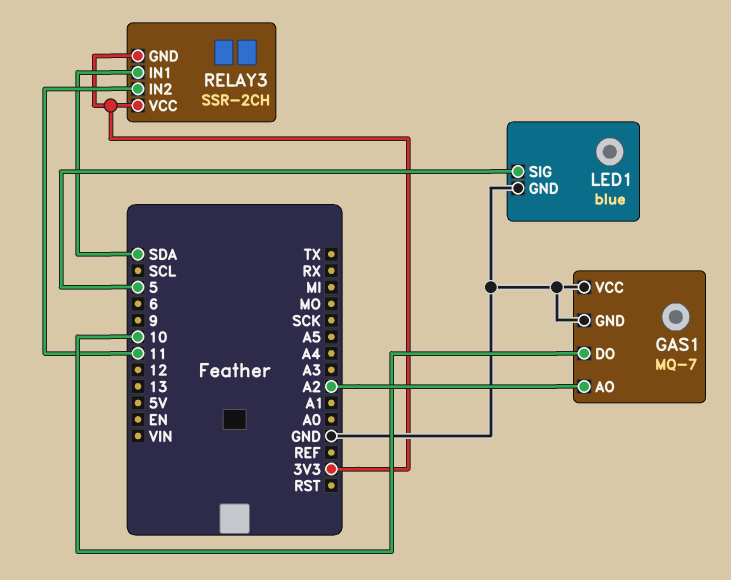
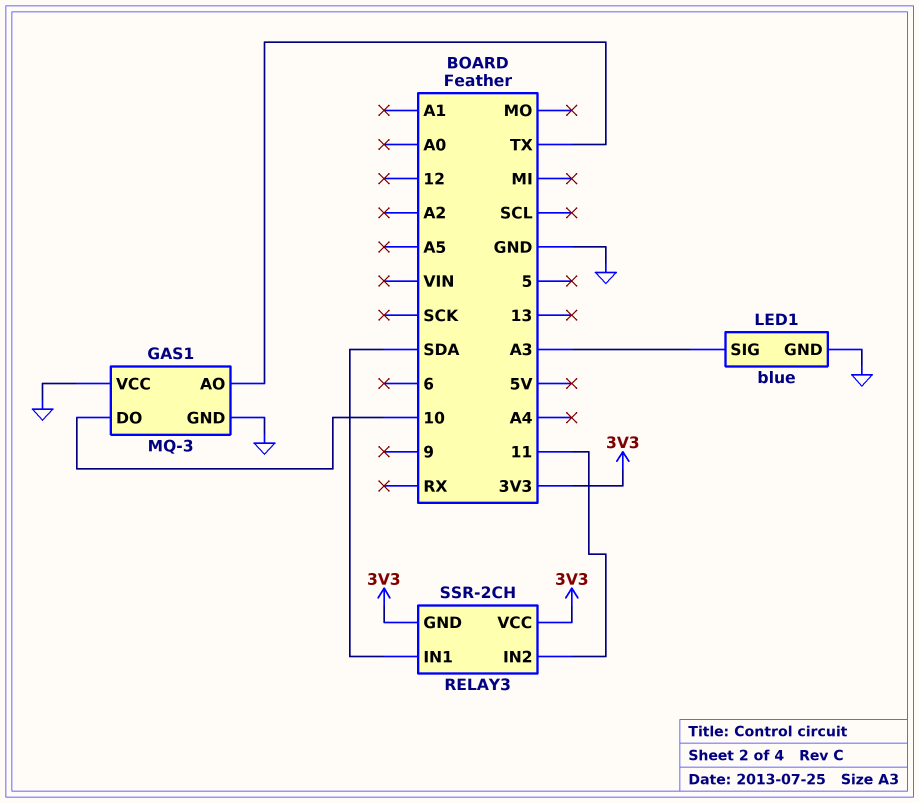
GAS1: MQ-7 -> MQ-3
GAS1 pin AO: A2 -> TX
LED1 pin SIG: 5 -> A3

